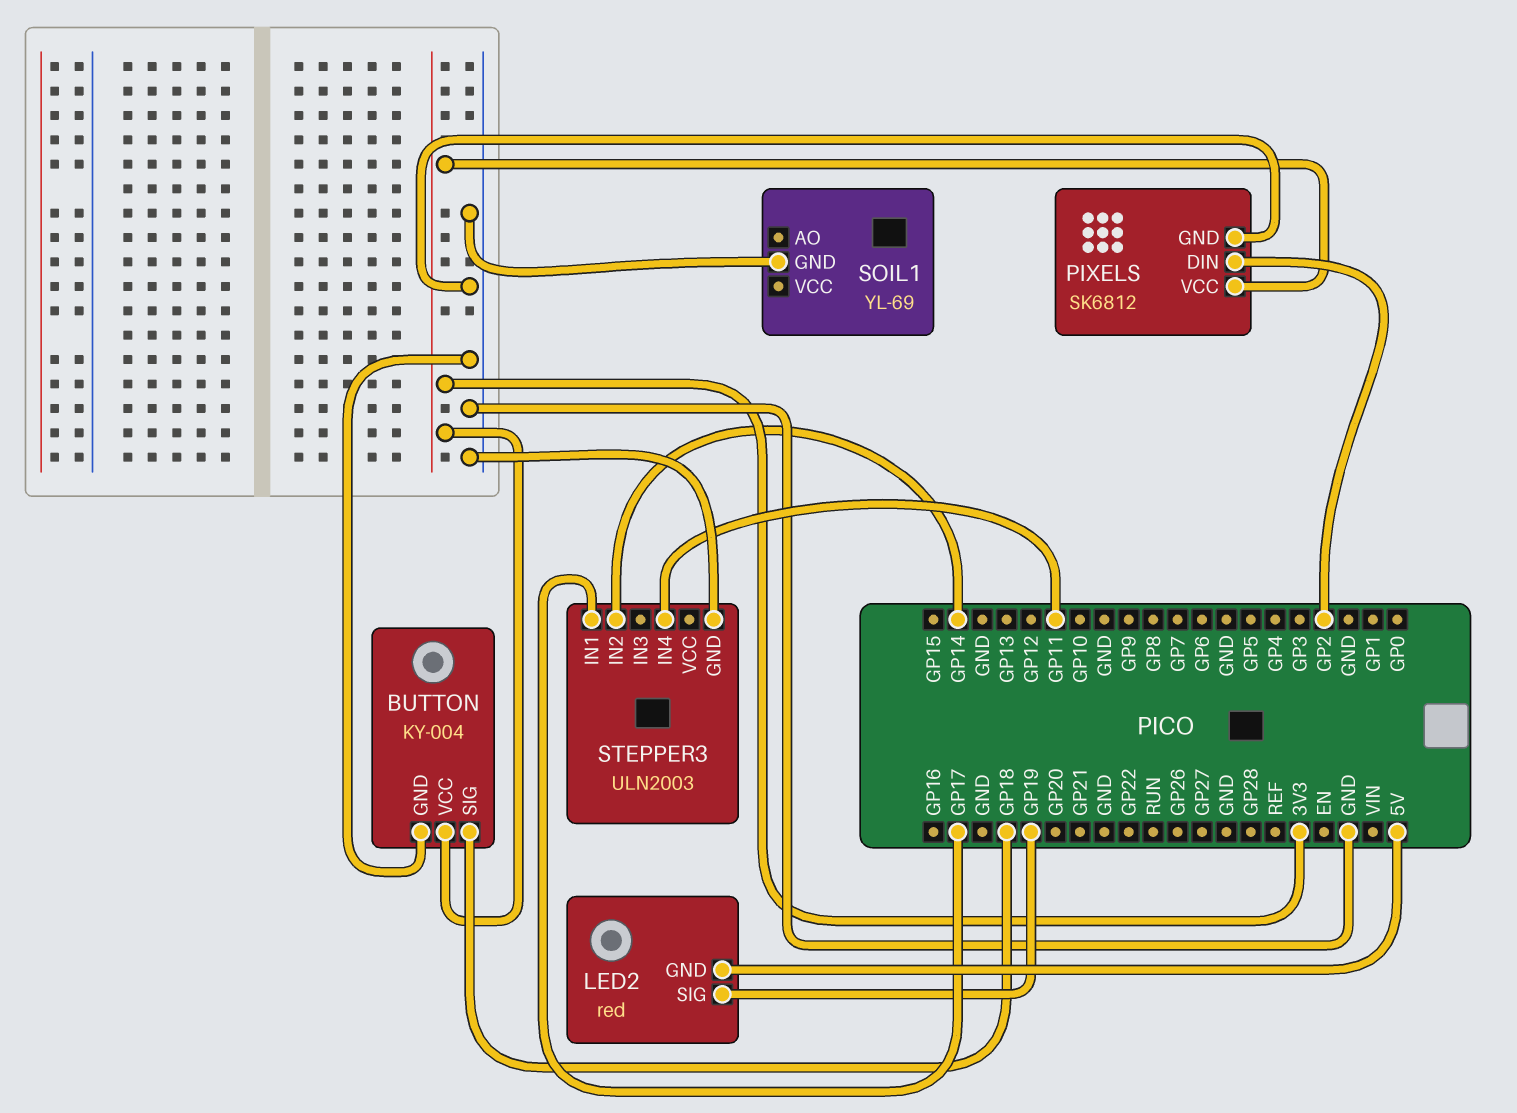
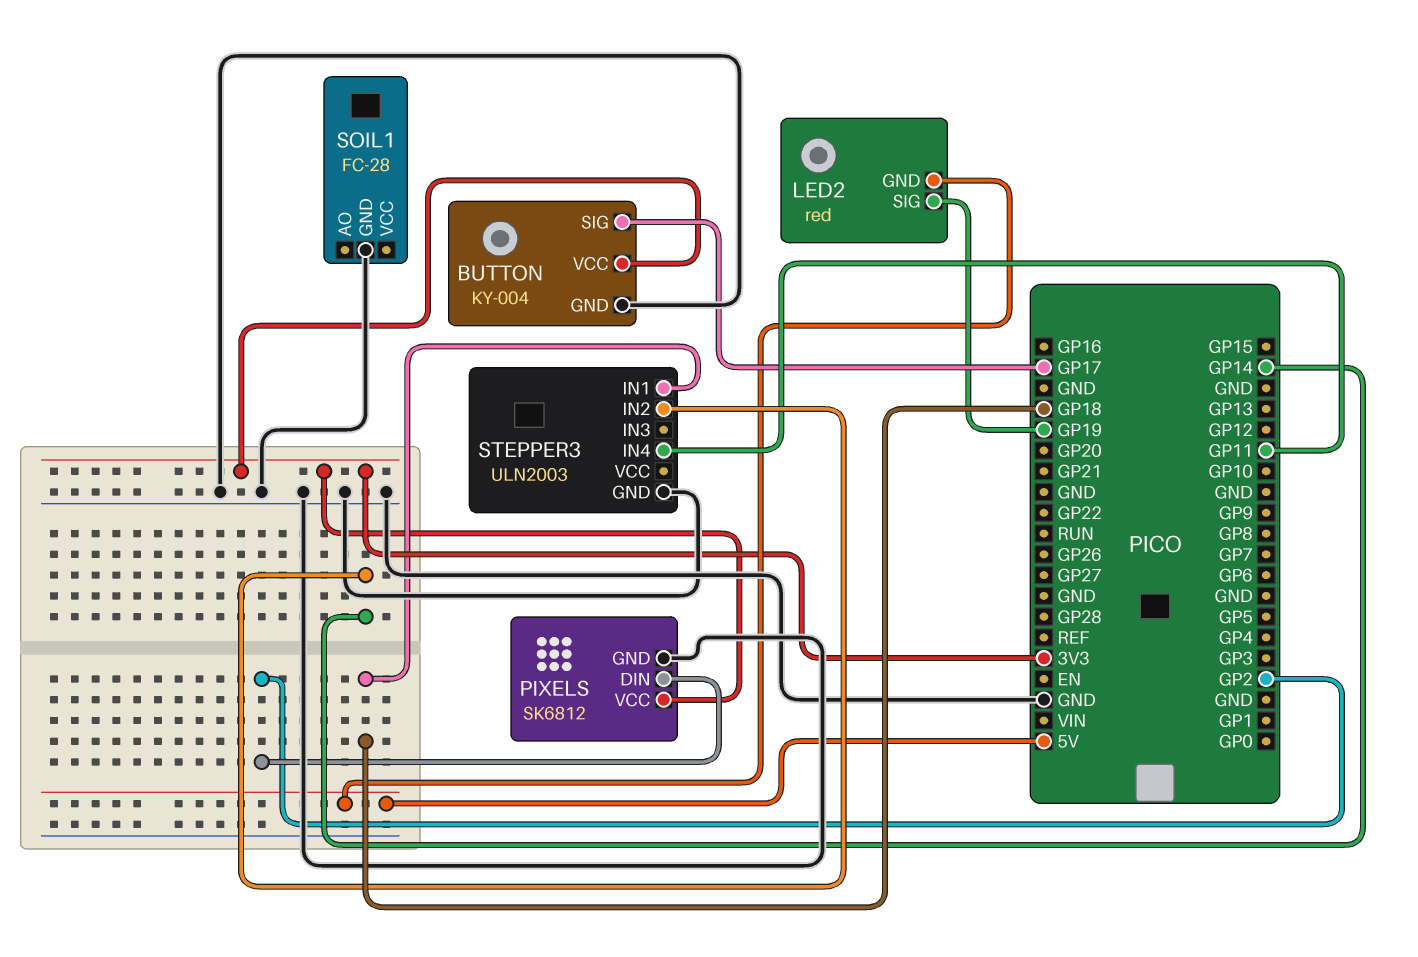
BUTTON pin SIG: GP18 -> GP17
SOIL1: YL-69 -> FC-28
STEPPER3 pin IN1: GP17 -> GP18

